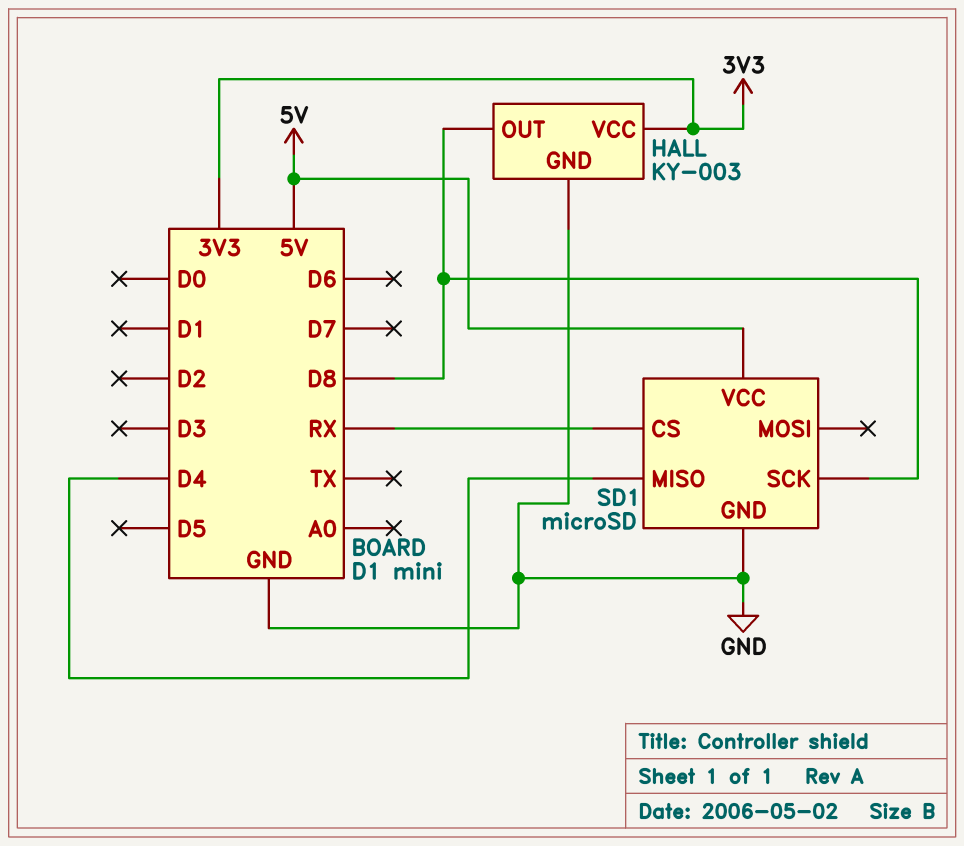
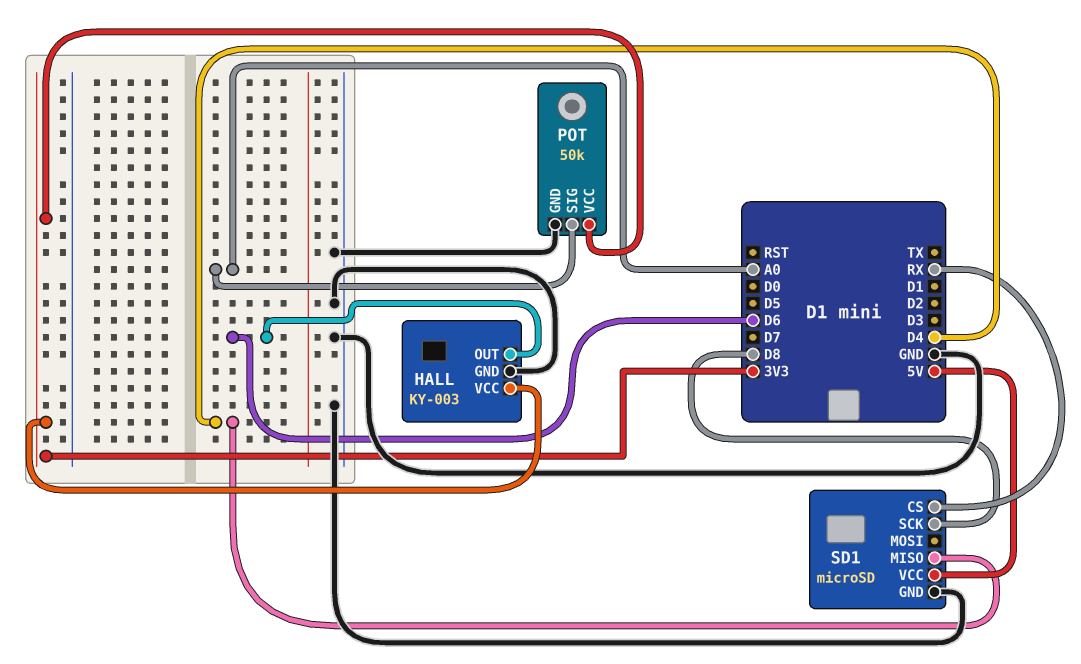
HALL pin OUT: D8 -> D6
POT: none -> 50k
POT pin GND: none -> GND
POT pin SIG: none -> A0
POT pin VCC: none -> 3V3

